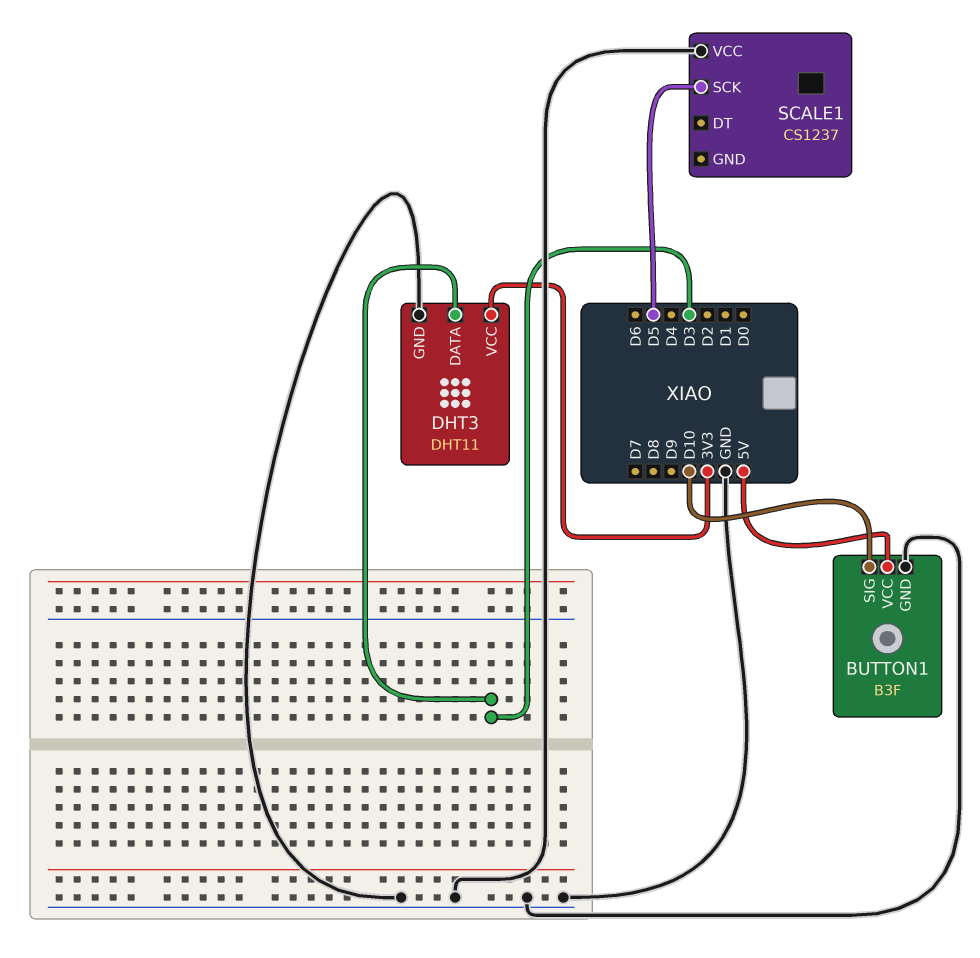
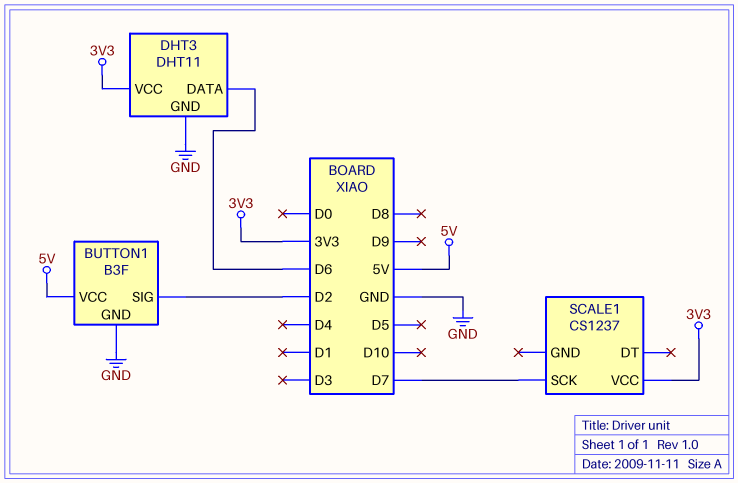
BUTTON1 pin SIG: D10 -> D2
DHT3 pin DATA: D3 -> D6
SCALE1 pin SCK: D5 -> D7
SCALE1 pin VCC: GND -> 3V3

